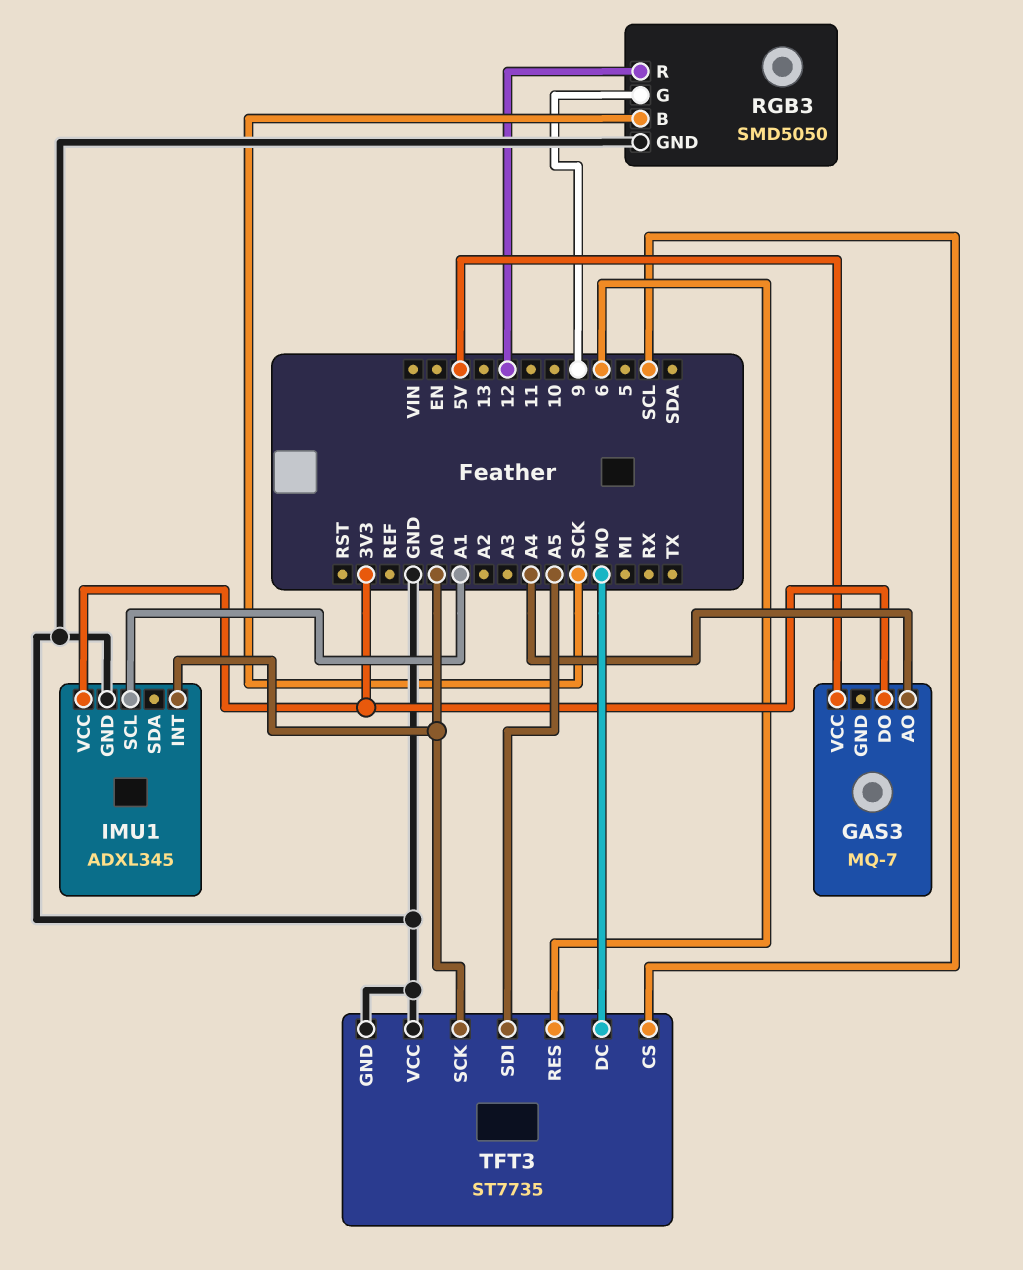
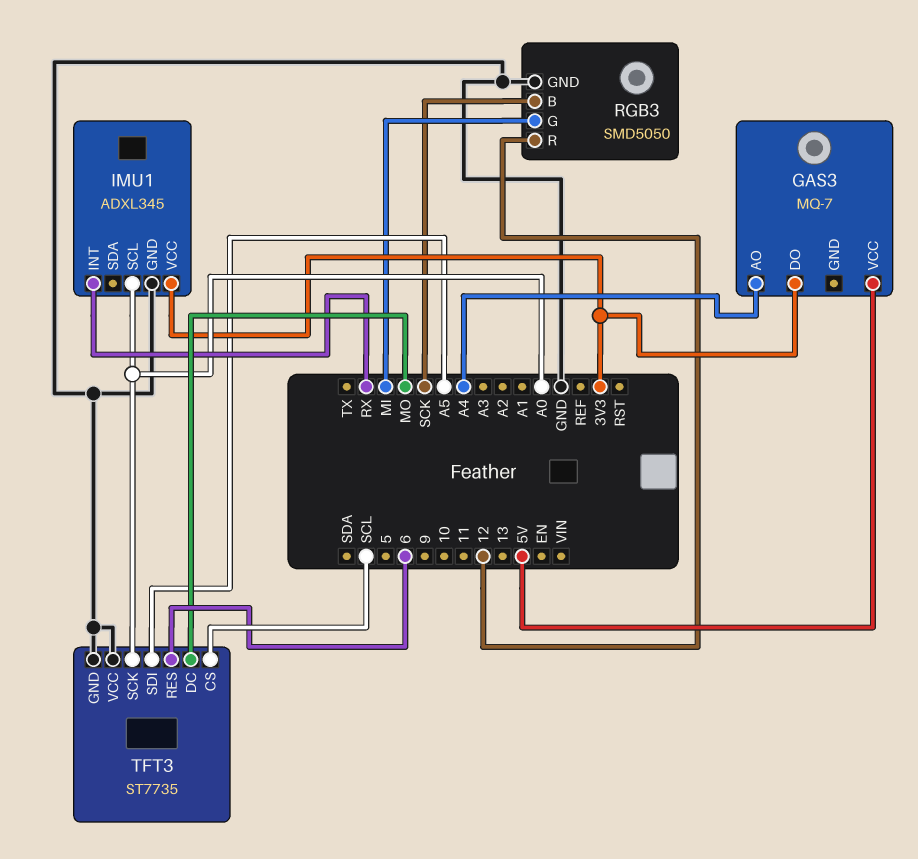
IMU1 pin INT: A0 -> RX
IMU1 pin SCL: A1 -> A0
RGB3 pin G: 9 -> MI

